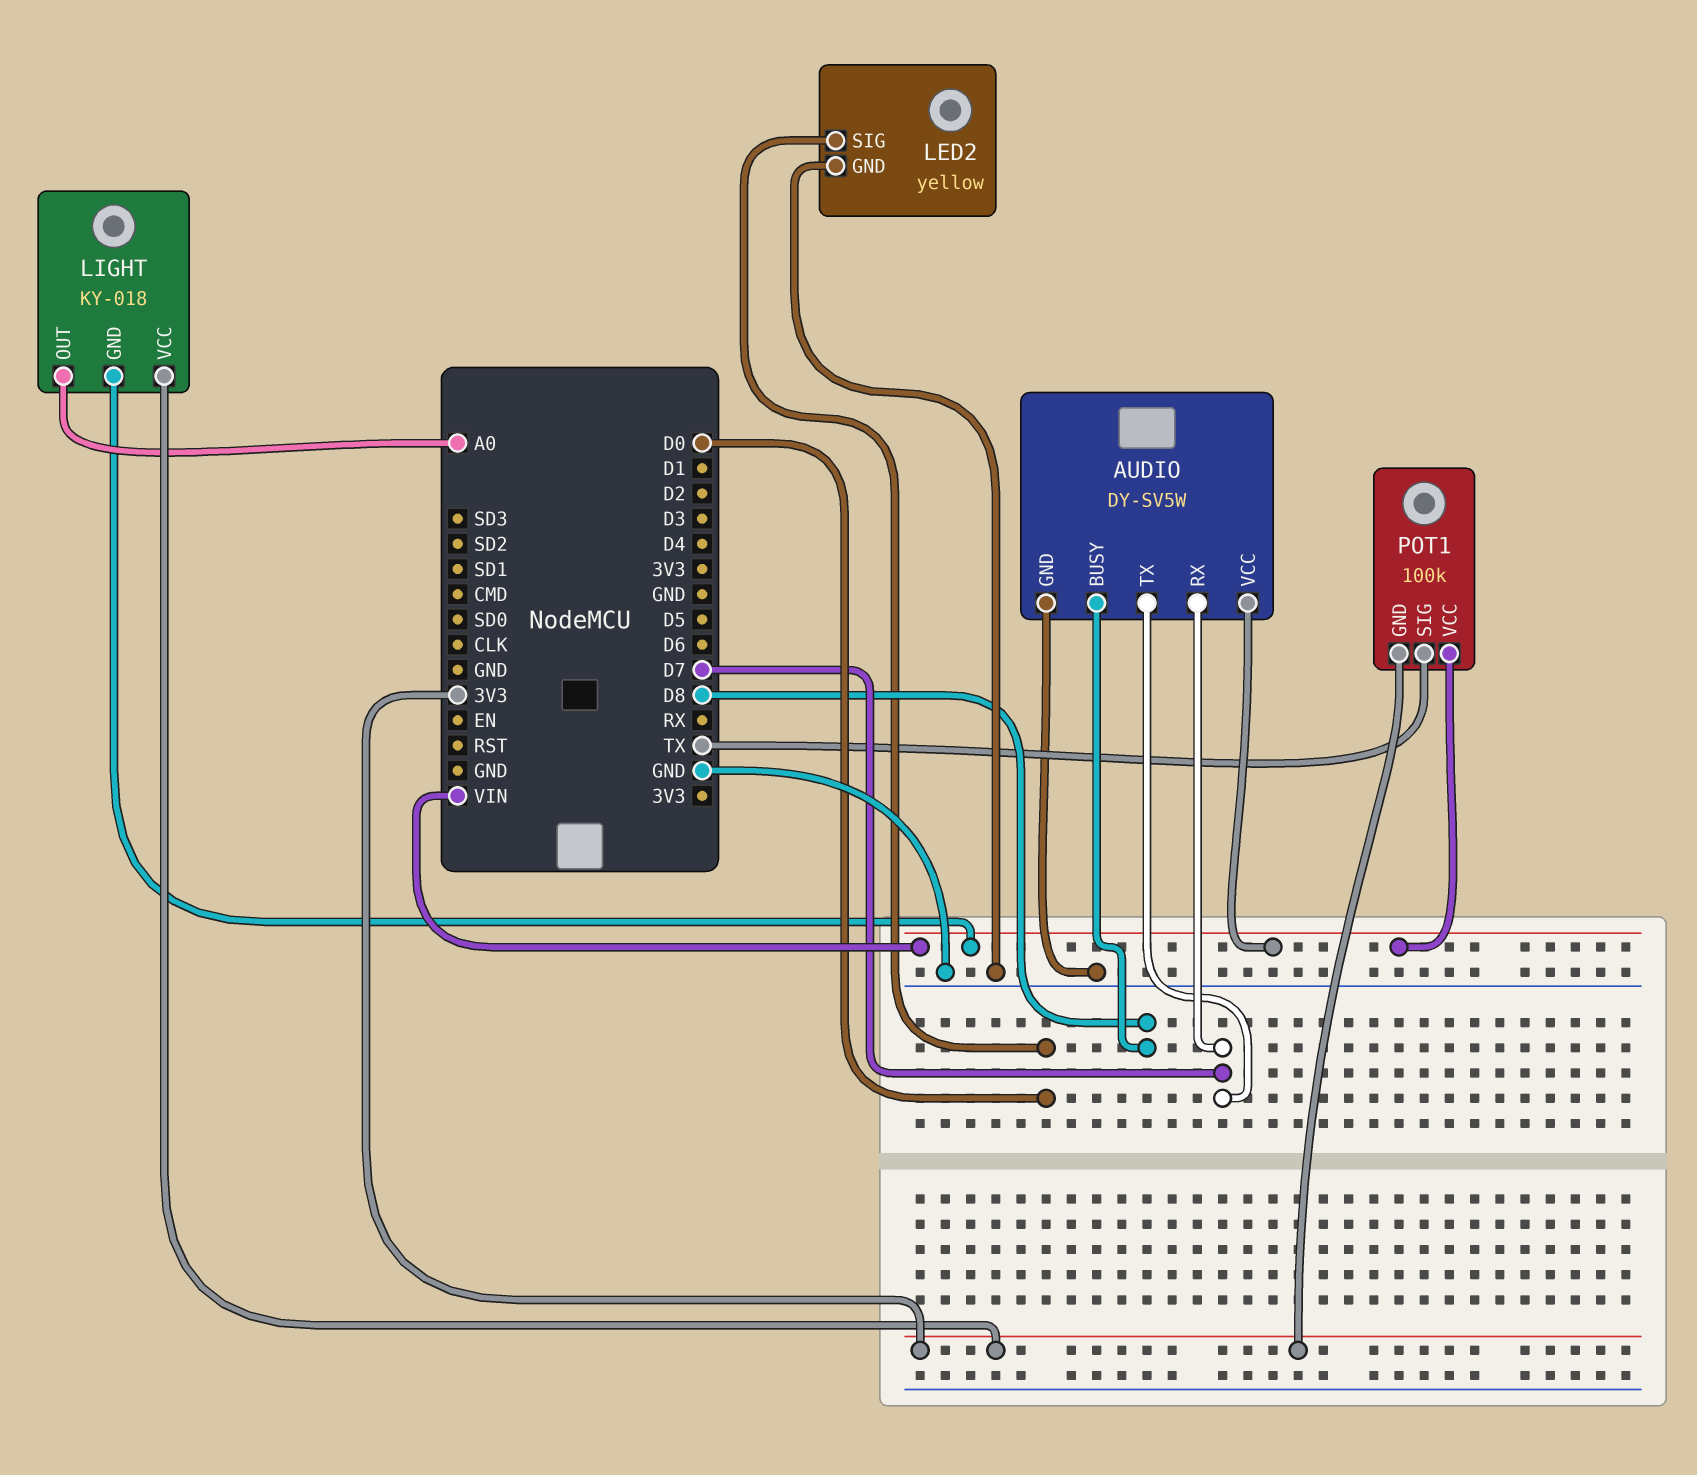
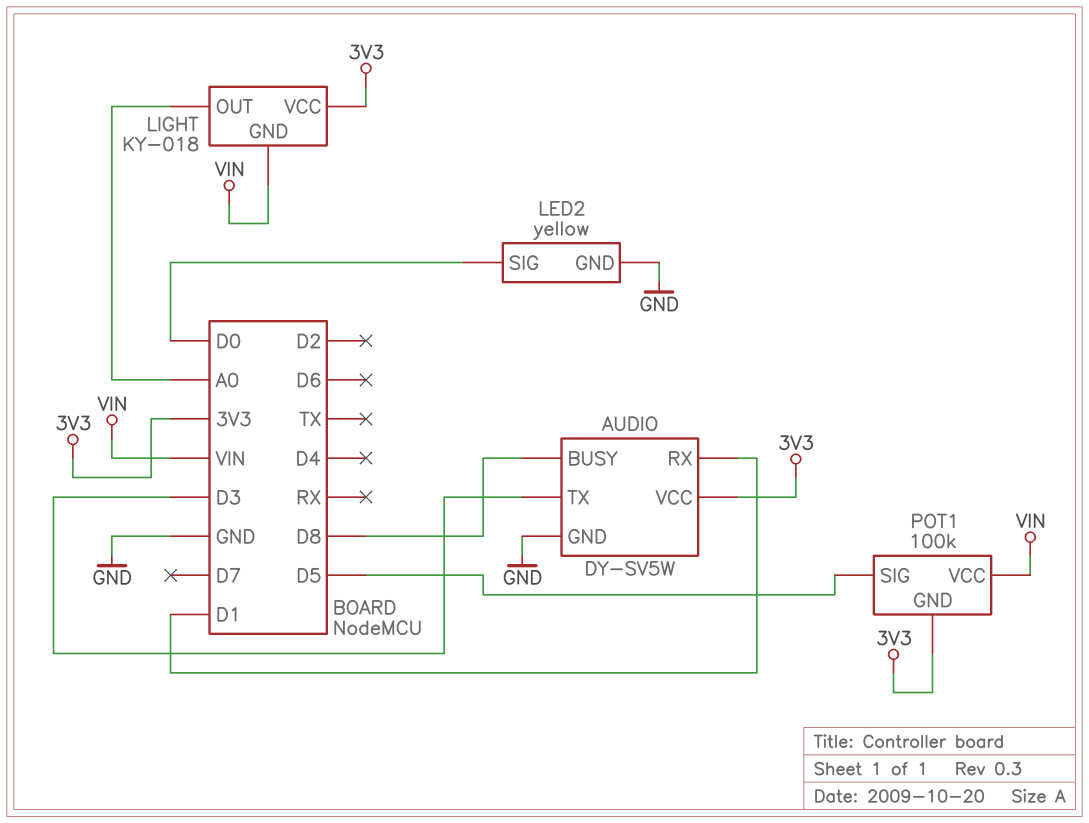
AUDIO pin RX: D7 -> D1
AUDIO pin TX: D7 -> D3
AUDIO pin VCC: VIN -> 3V3
POT1 pin SIG: TX -> D5

